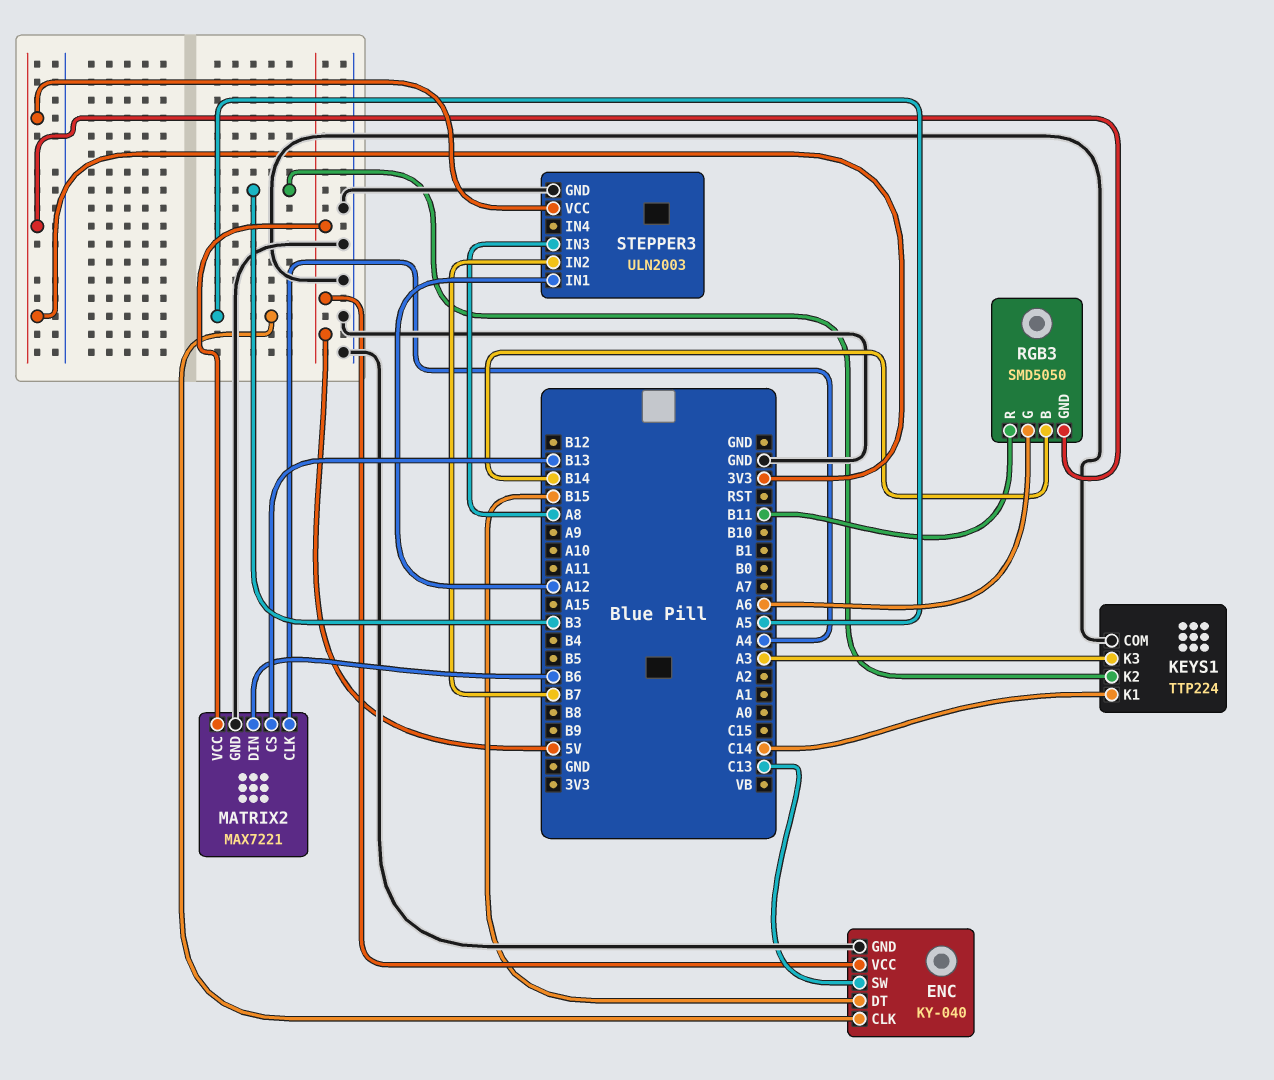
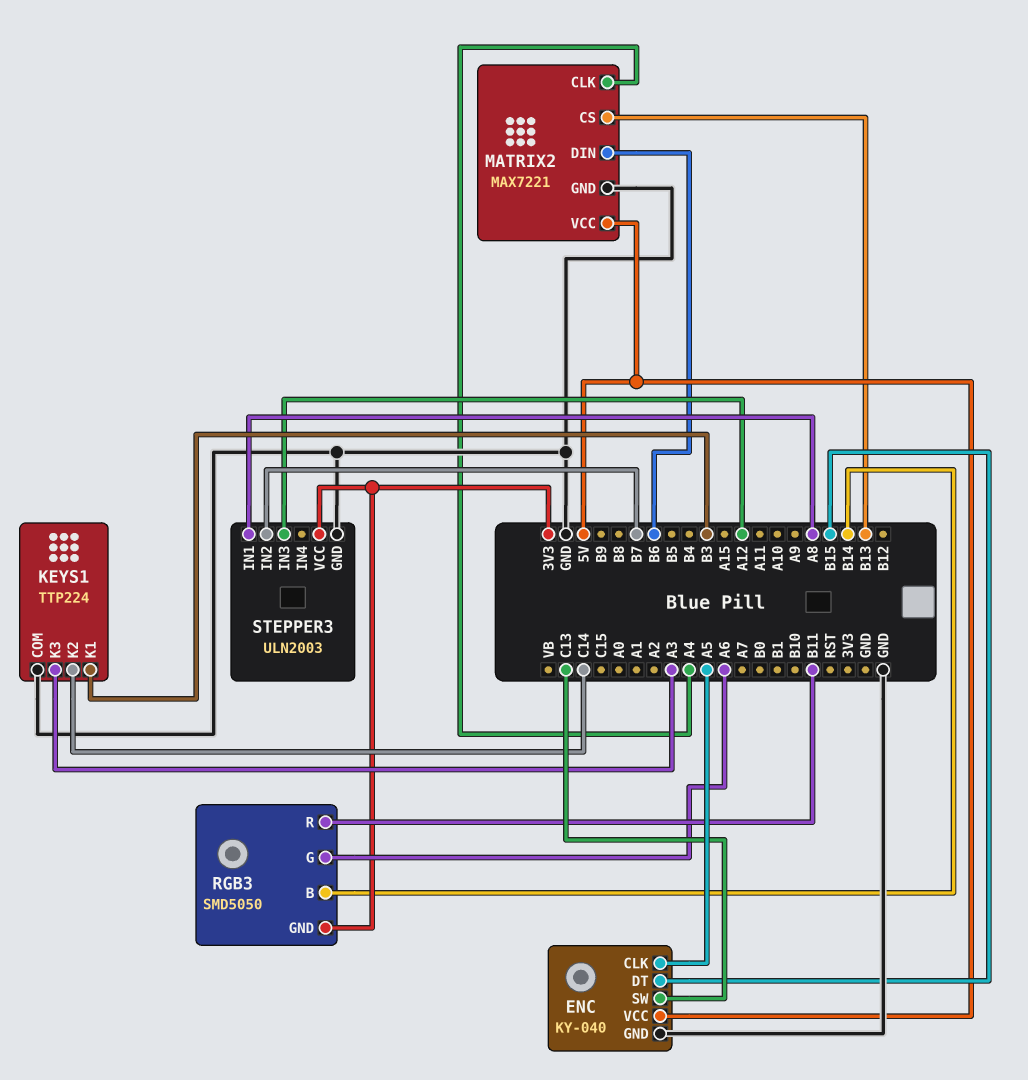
KEYS1 pin K1: C14 -> B3
KEYS1 pin K2: B3 -> C14
STEPPER3 pin IN1: A12 -> A8
STEPPER3 pin IN3: A8 -> A12

